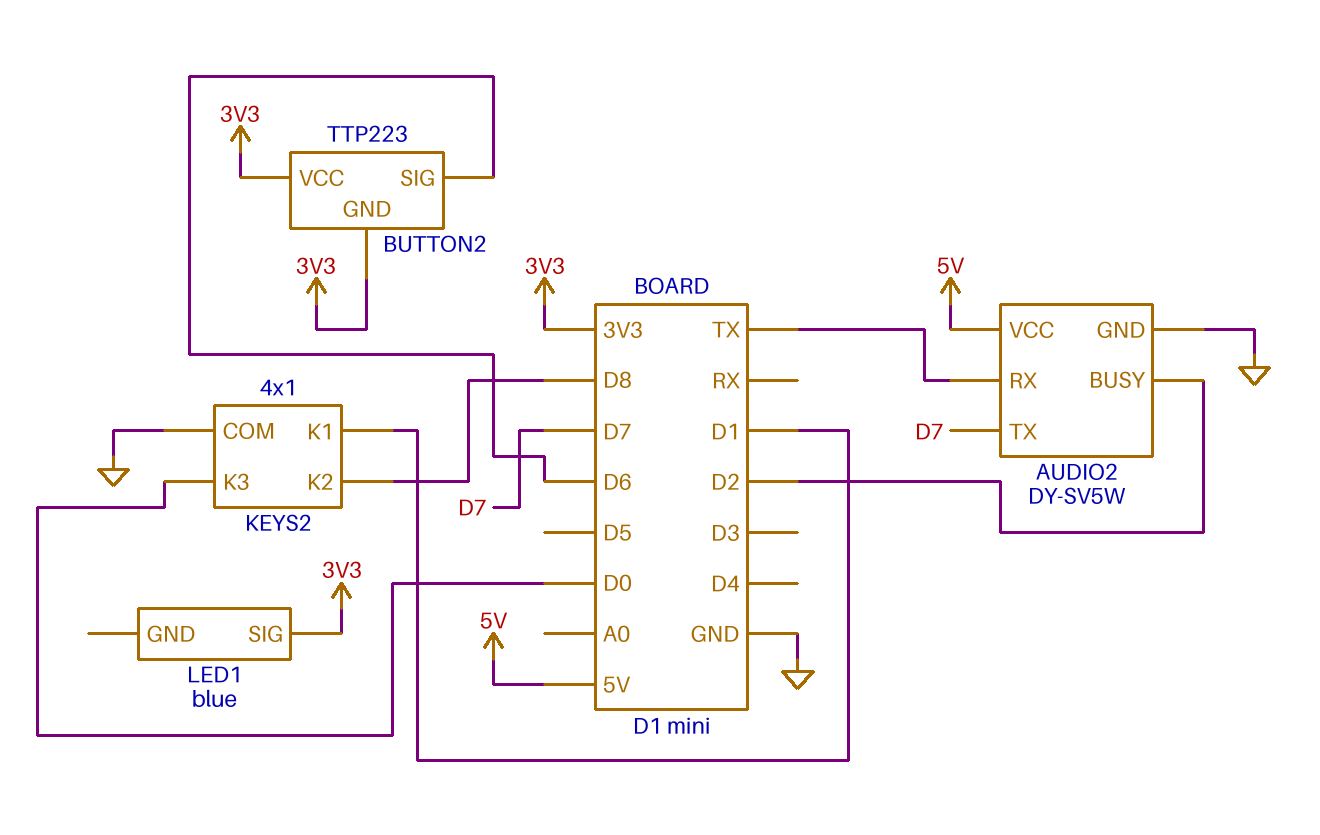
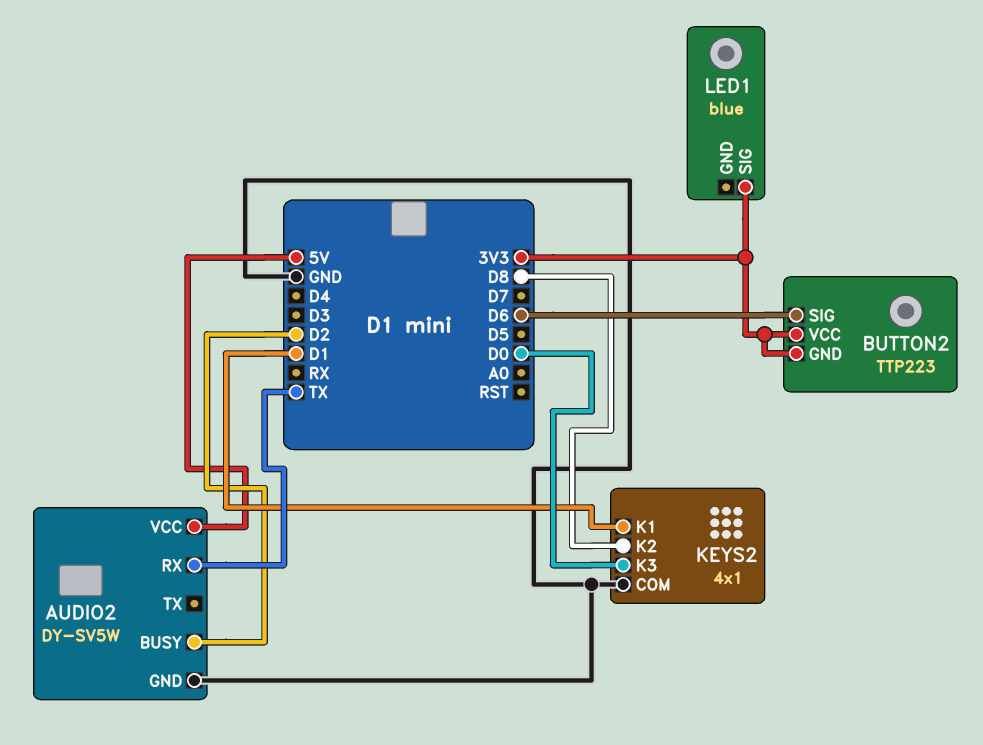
AUDIO2 pin TX: D7 -> none

